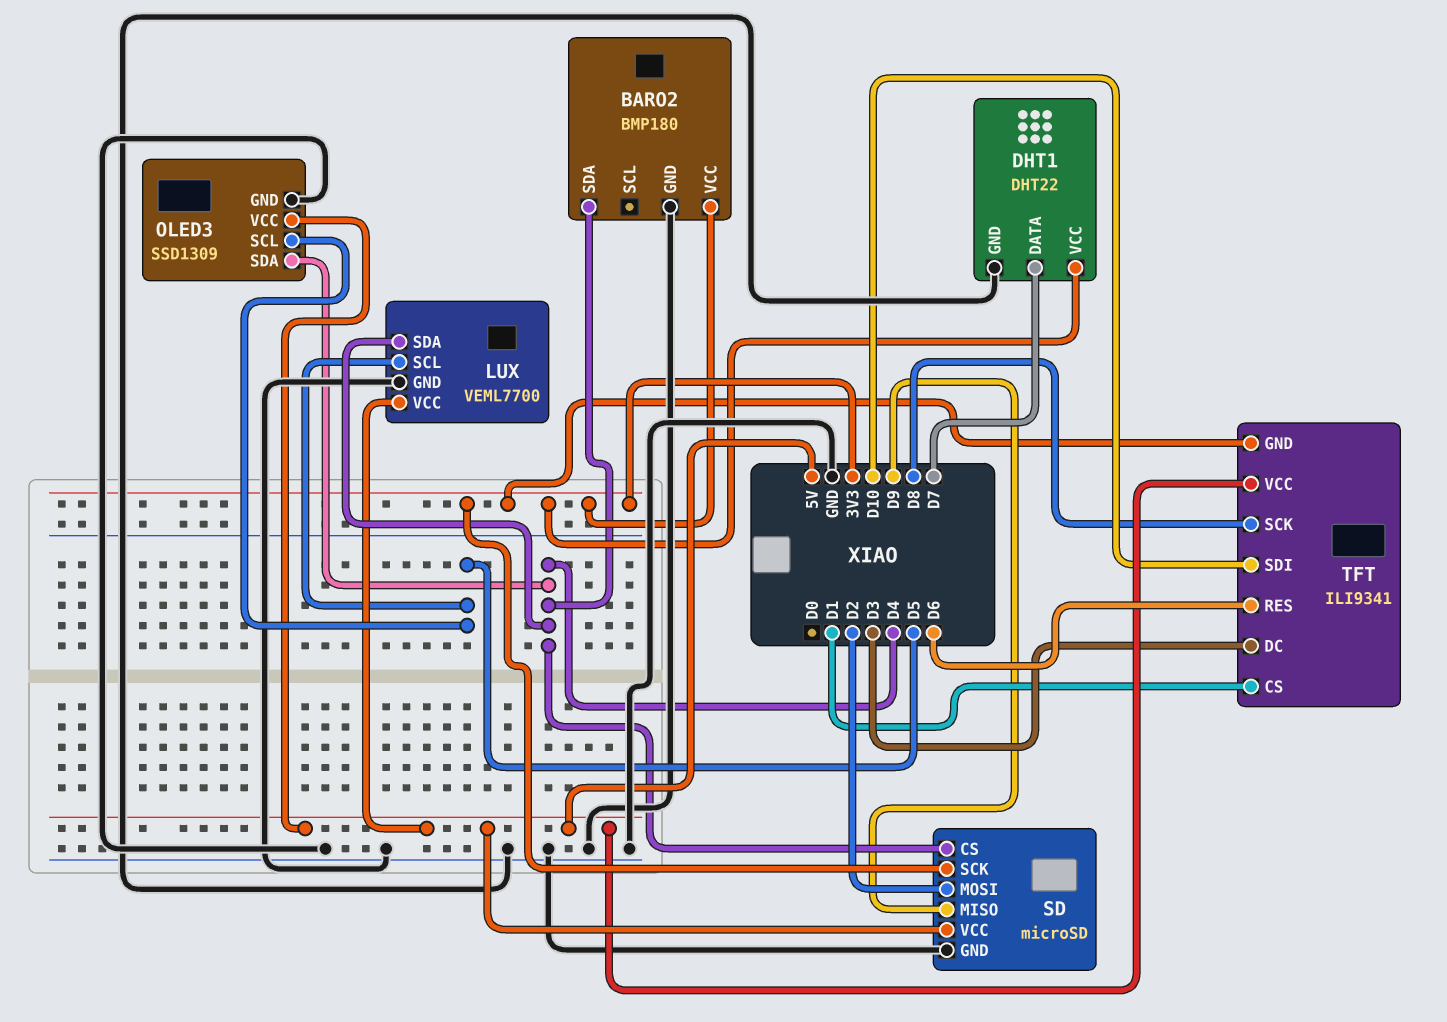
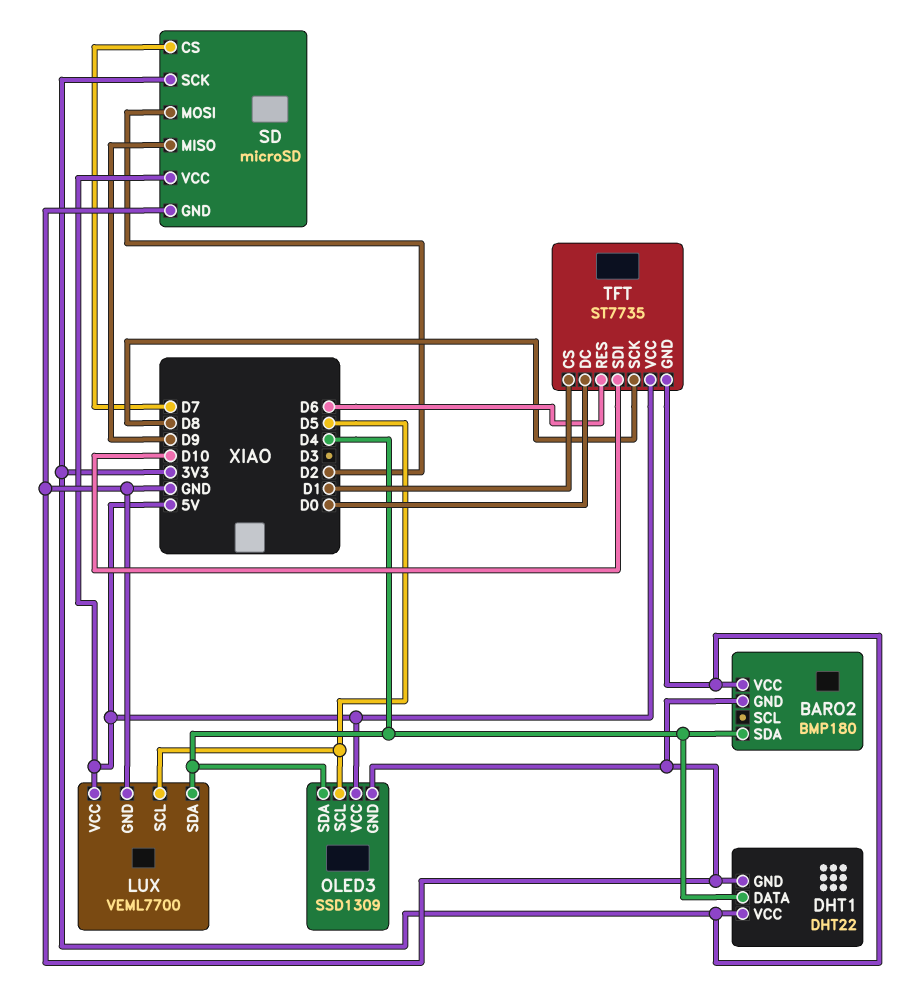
DHT1 pin DATA: D7 -> D4
SD pin CS: D4 -> D7
TFT: ILI9341 -> ST7735
TFT pin DC: D3 -> D0

